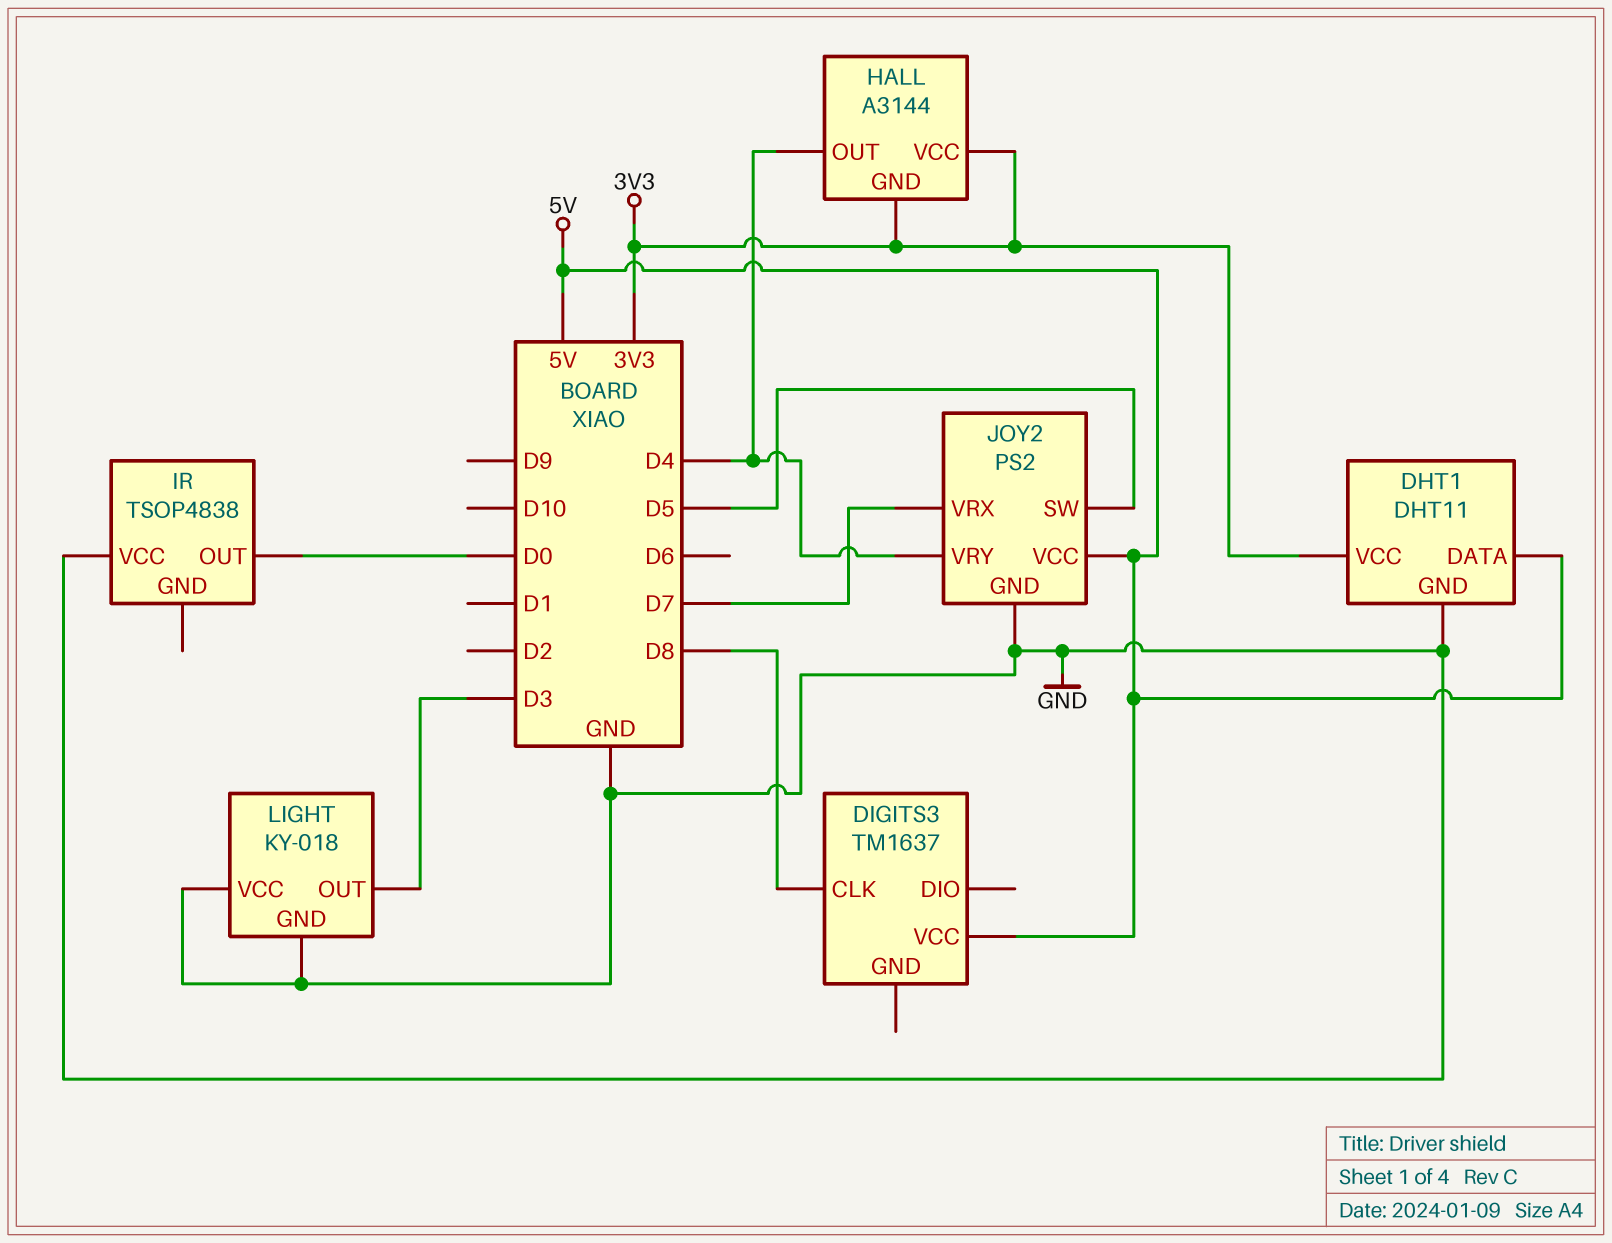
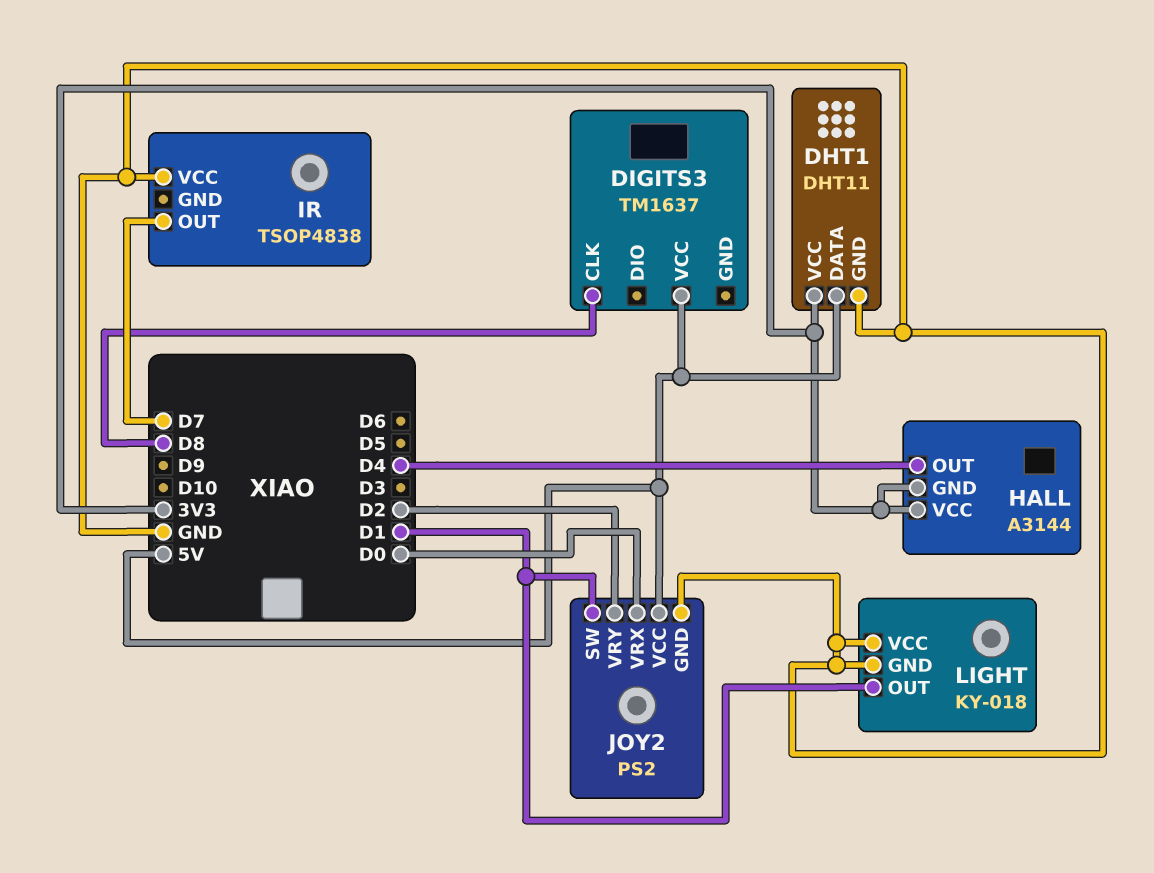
IR pin OUT: D0 -> D7
JOY2 pin SW: D5 -> D1
JOY2 pin VRX: D7 -> D0
JOY2 pin VRY: D4 -> D2
LIGHT pin OUT: D3 -> D1

